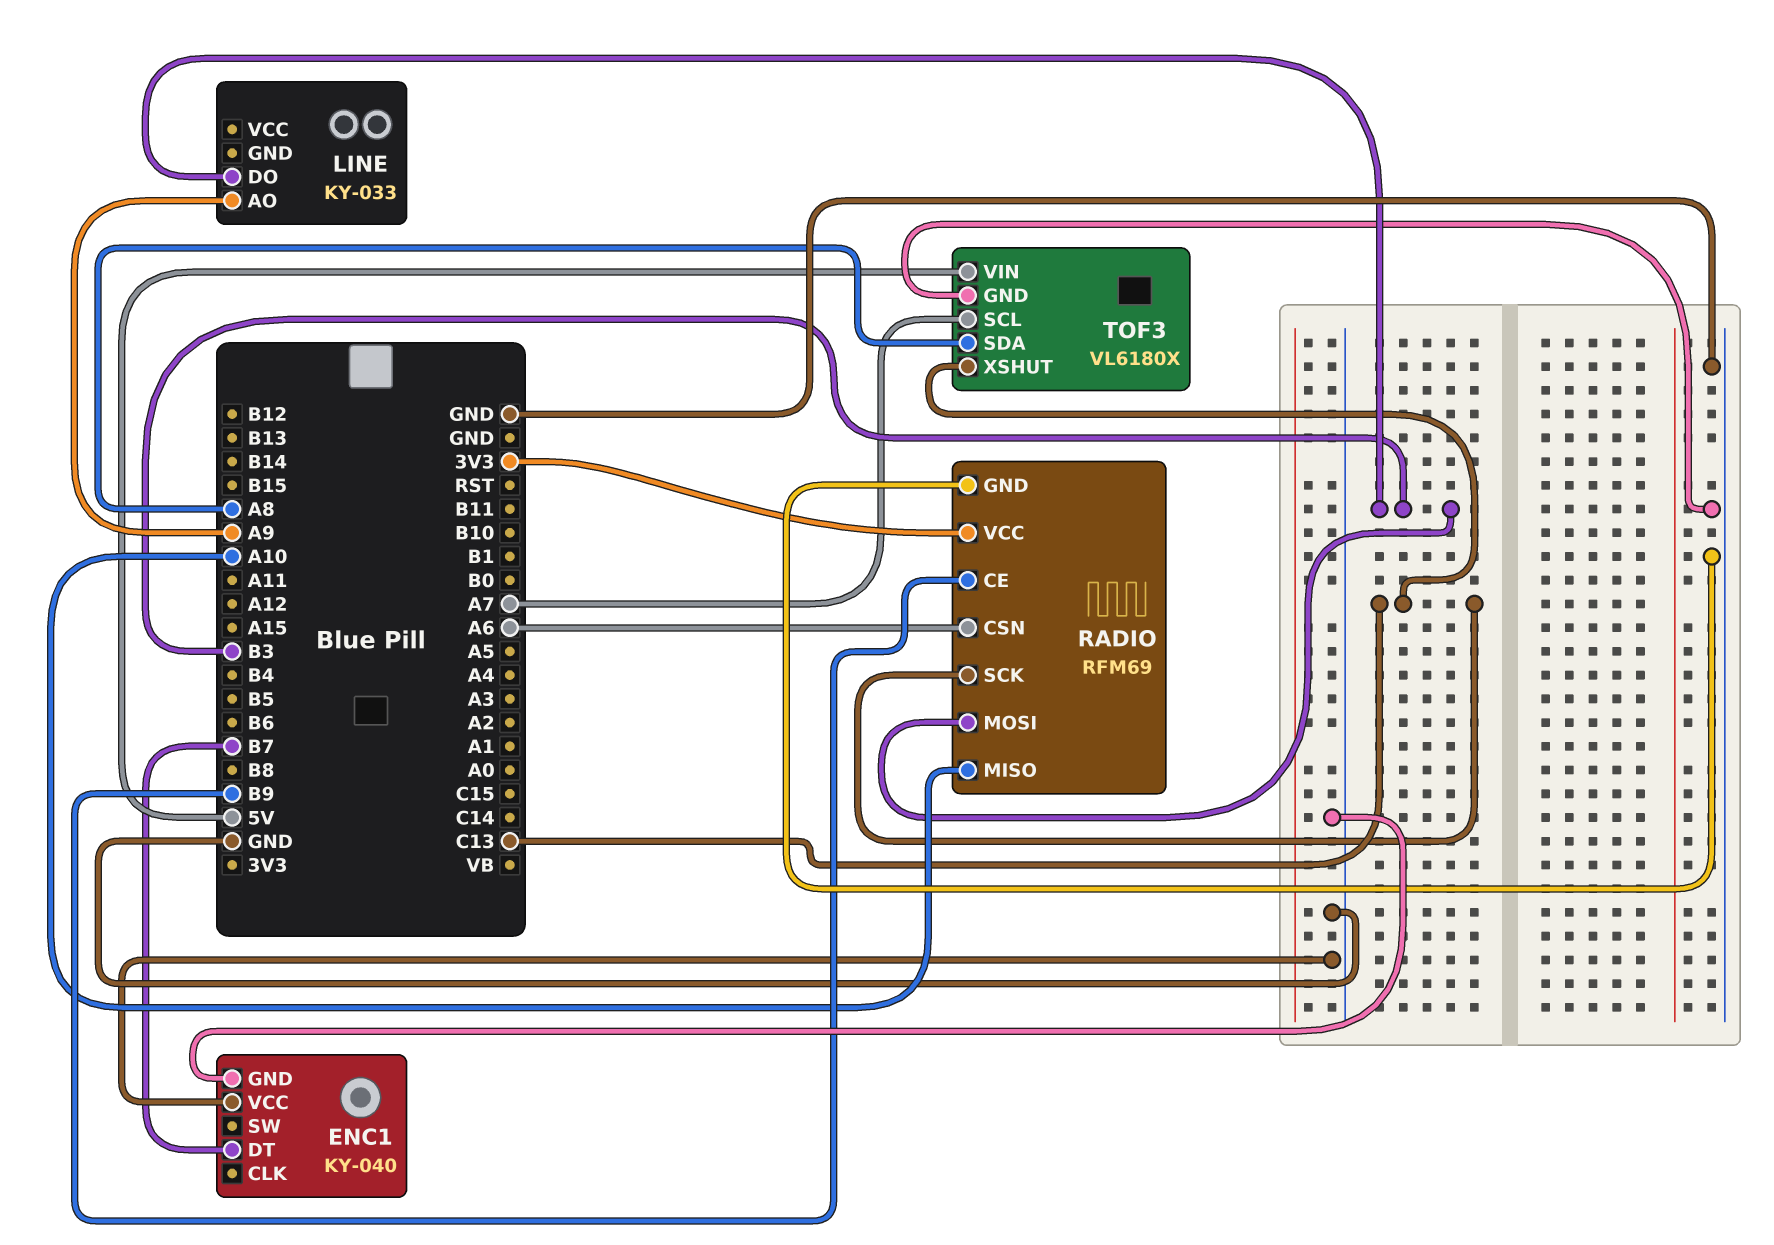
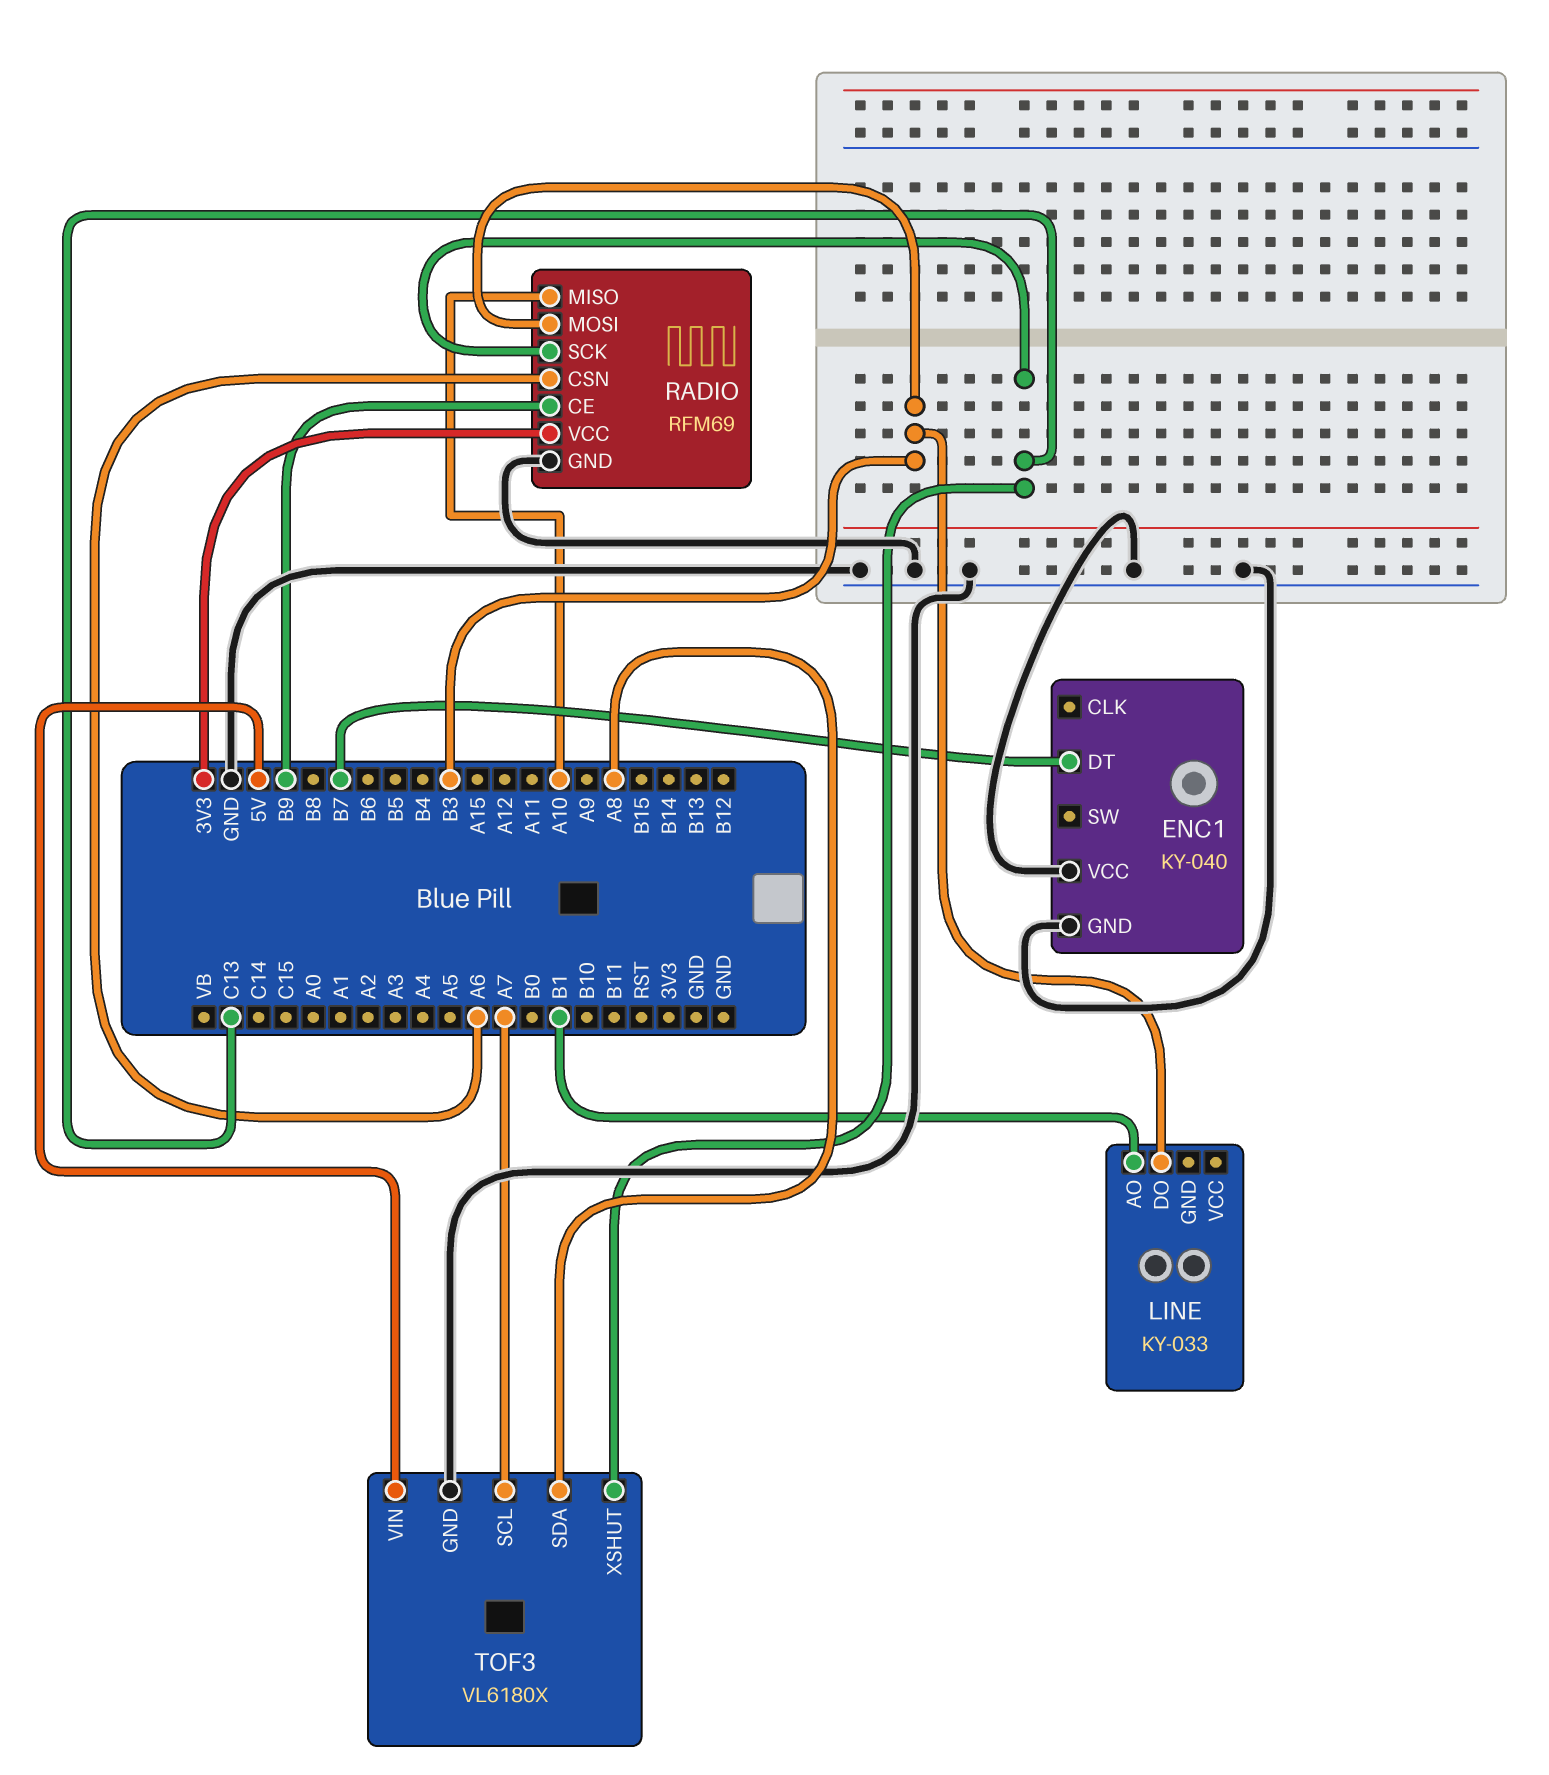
LINE pin AO: A9 -> B1

